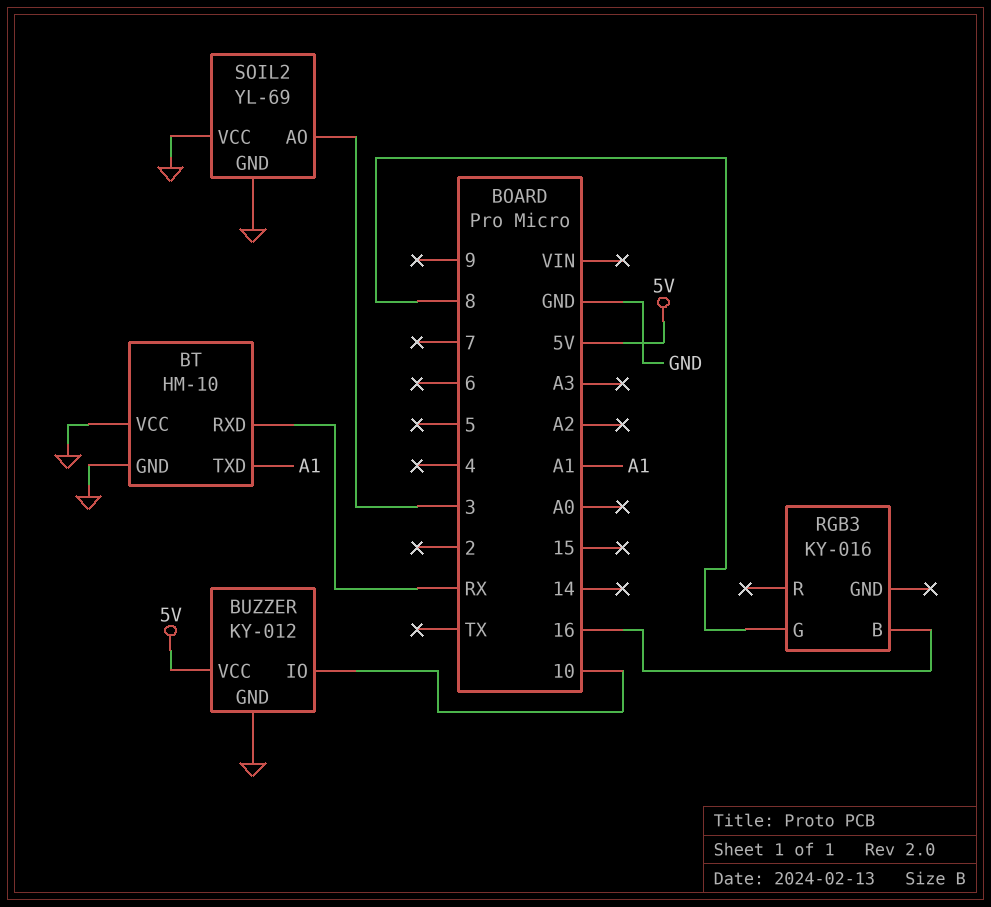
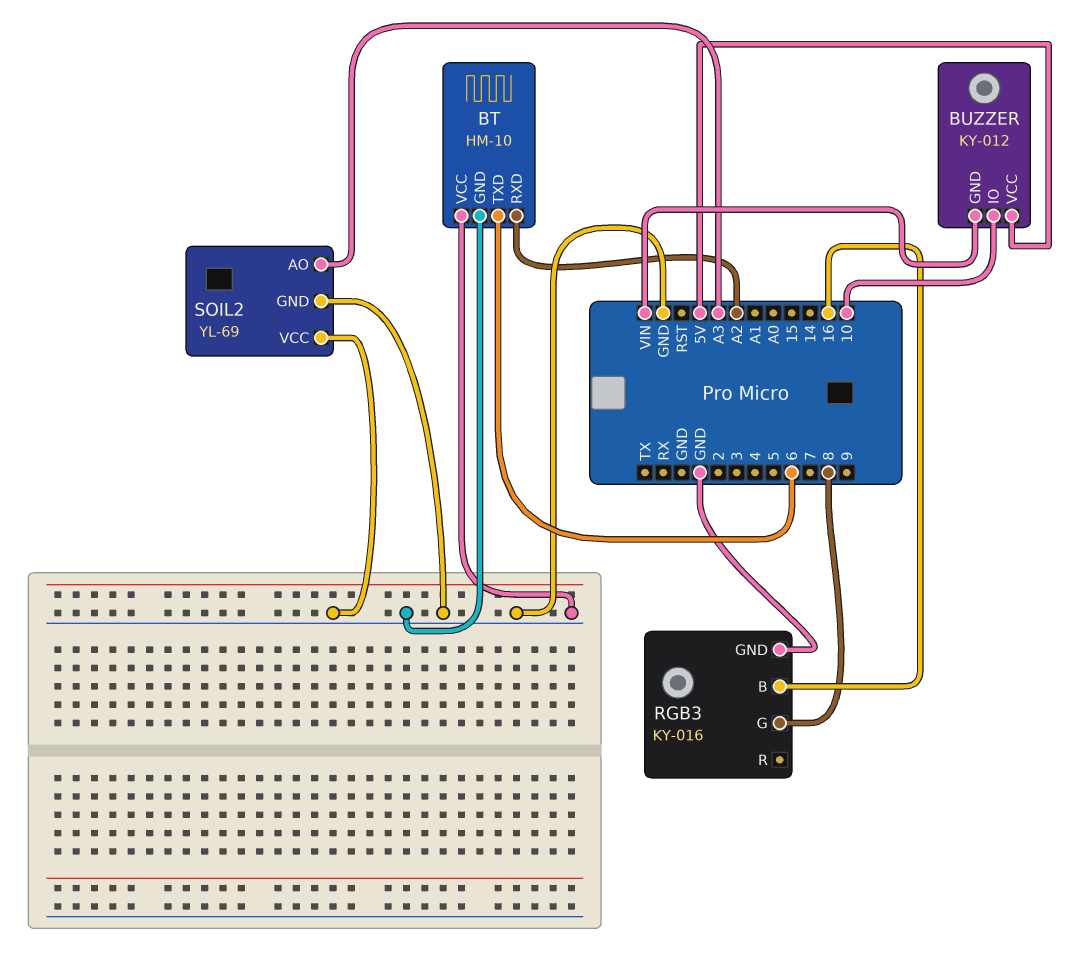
BT pin RXD: RX -> A2
BT pin TXD: A1 -> 6
BUZZER pin GND: GND -> VIN
RGB3 pin GND: none -> GND
SOIL2 pin AO: 3 -> A3

